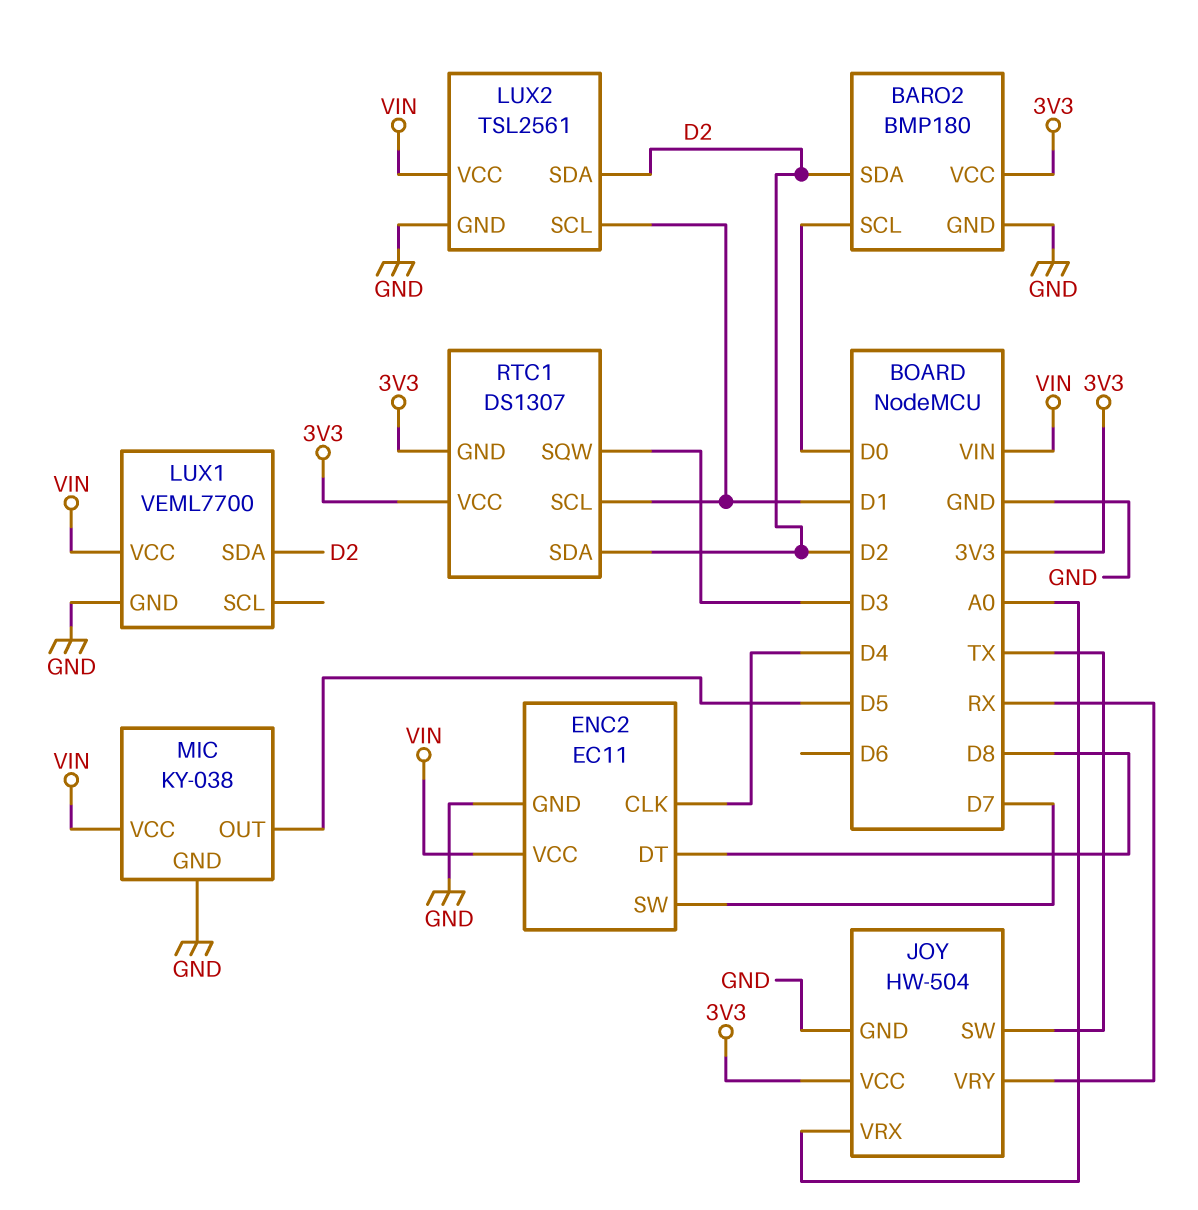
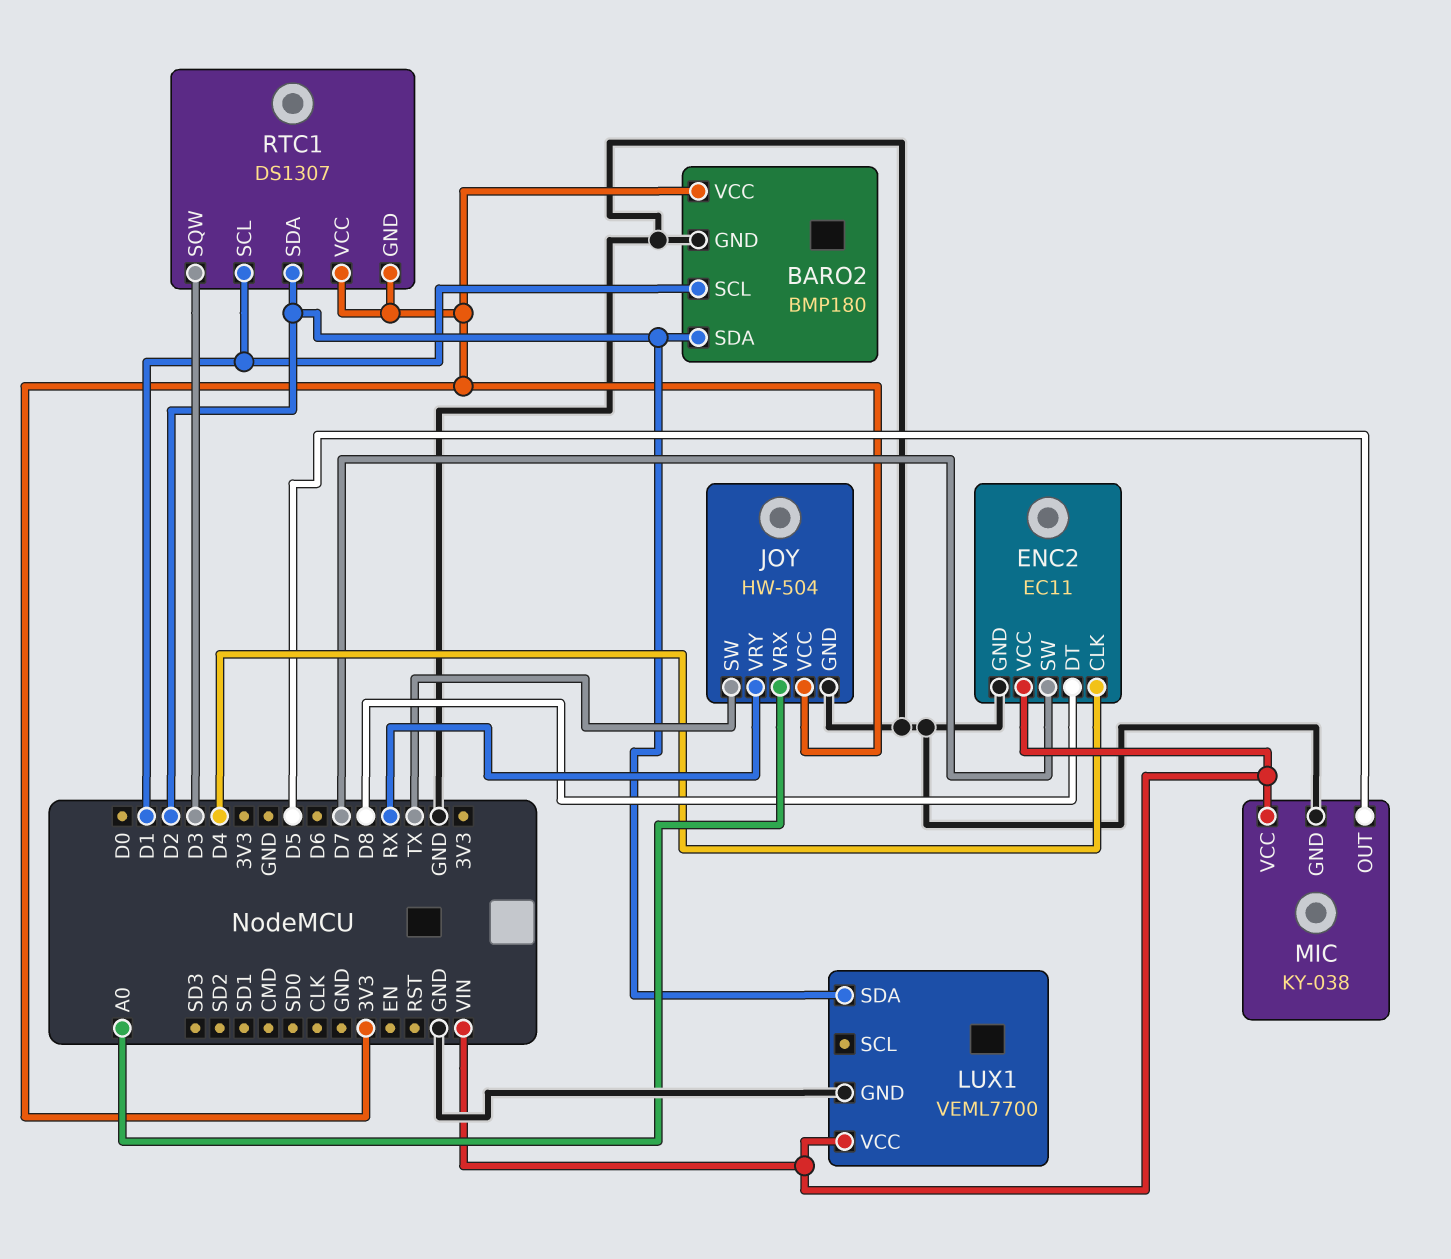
BARO2 pin SCL: D0 -> D1
LUX2: TSL2561 -> none
LUX2 pin GND: GND -> none
LUX2 pin SCL: D1 -> none
LUX2 pin SDA: D2 -> none
LUX2 pin VCC: VIN -> none

